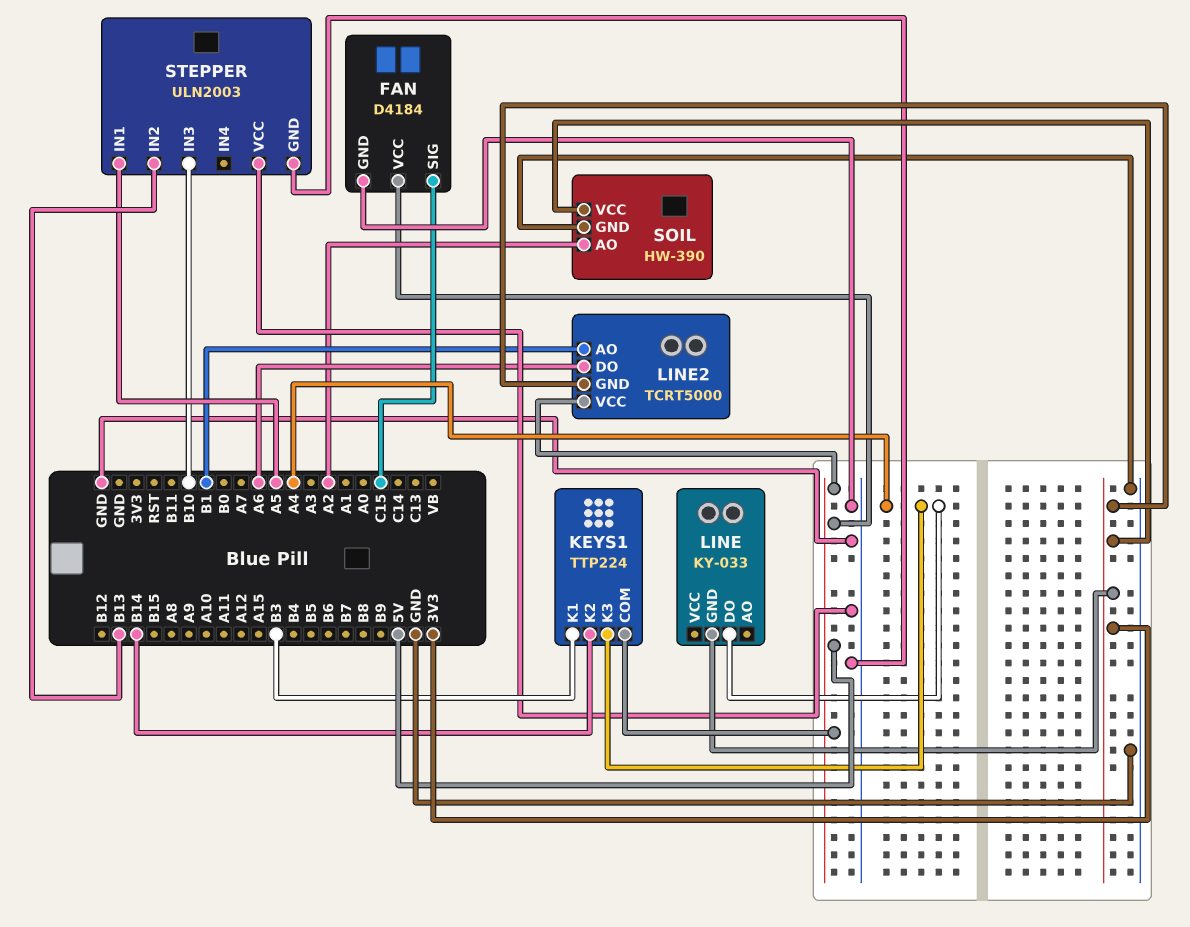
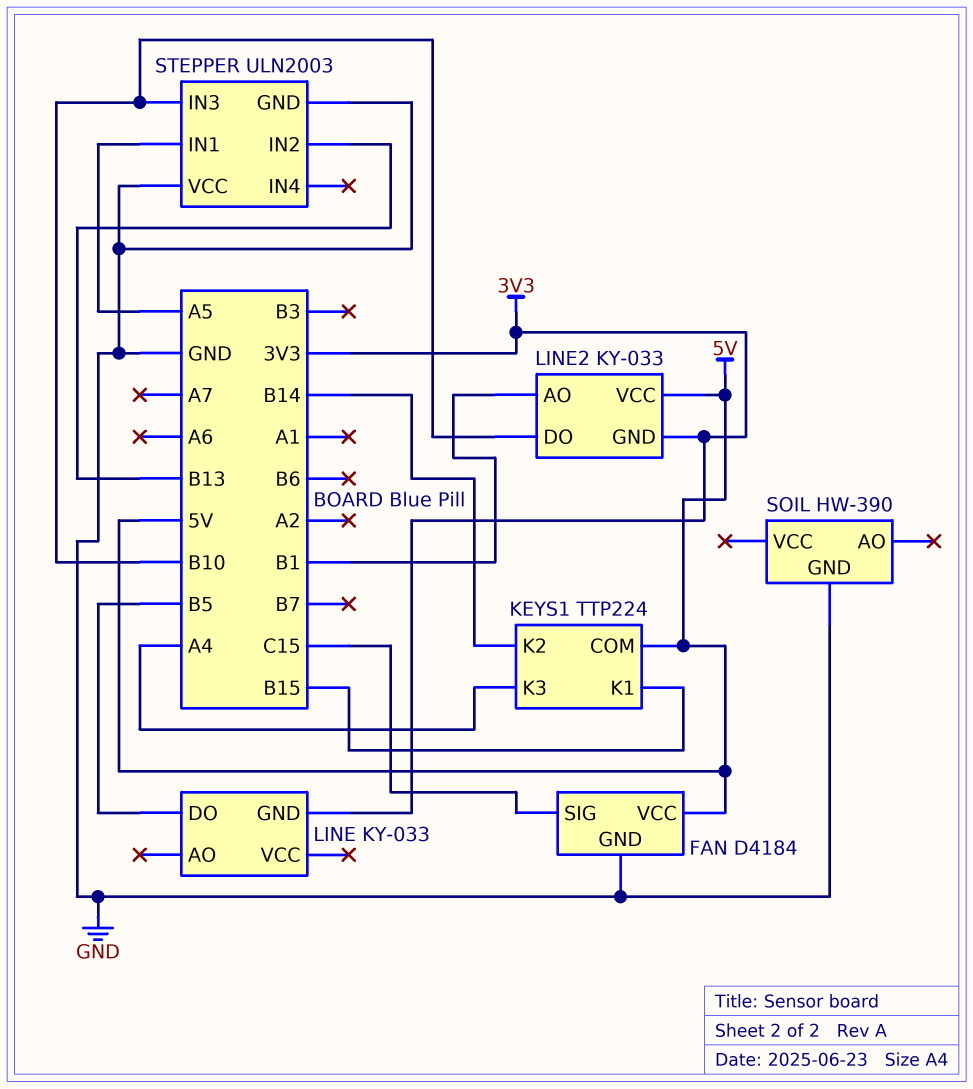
KEYS1 pin K1: B3 -> B15
LINE pin DO: A4 -> B5
LINE2: TCRT5000 -> KY-033
LINE2 pin DO: A6 -> B10
SOIL pin AO: A2 -> none
SOIL pin VCC: 3V3 -> none

